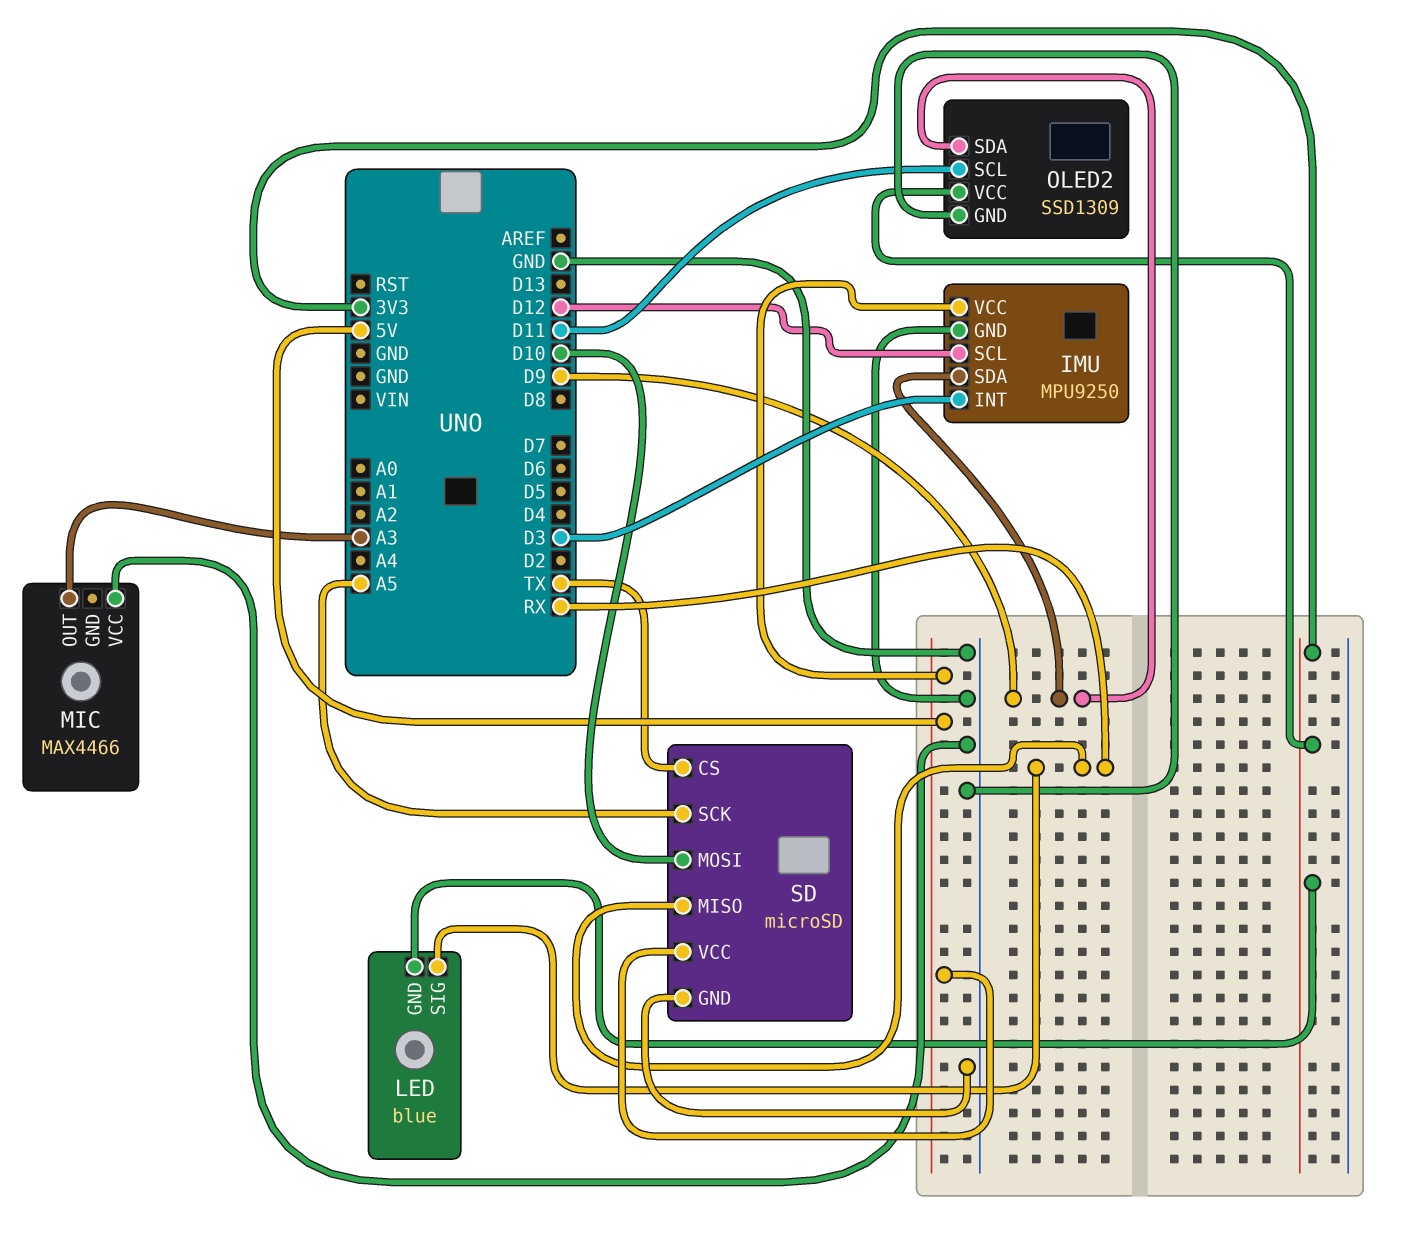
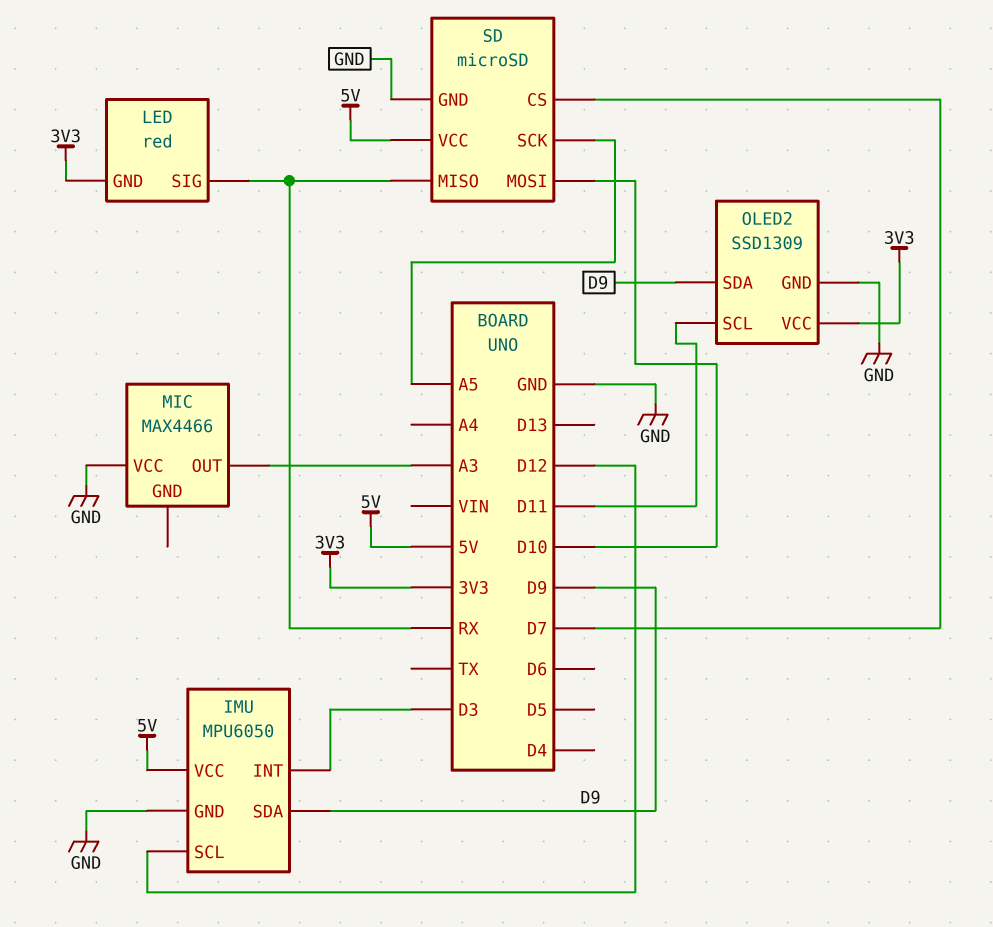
IMU: MPU9250 -> MPU6050
LED: blue -> red
SD pin CS: TX -> D7

